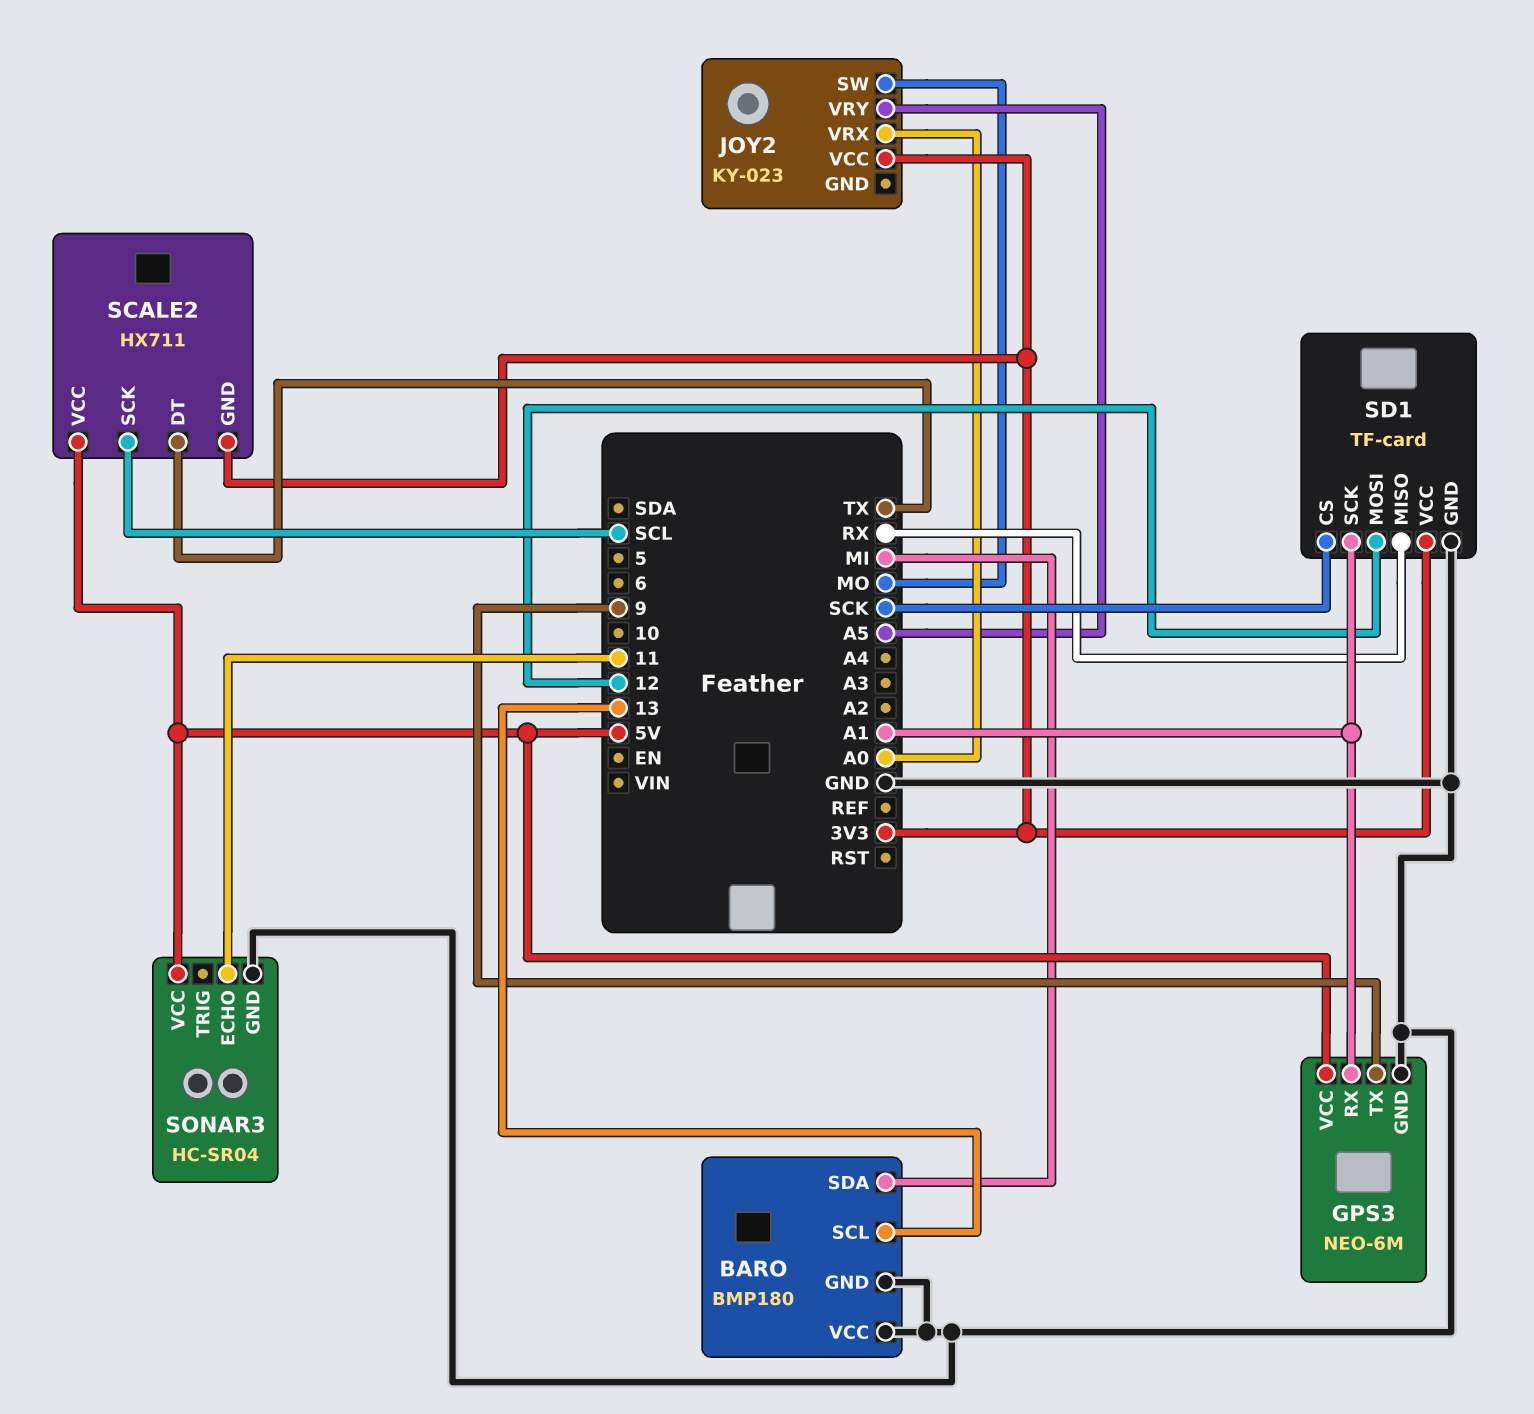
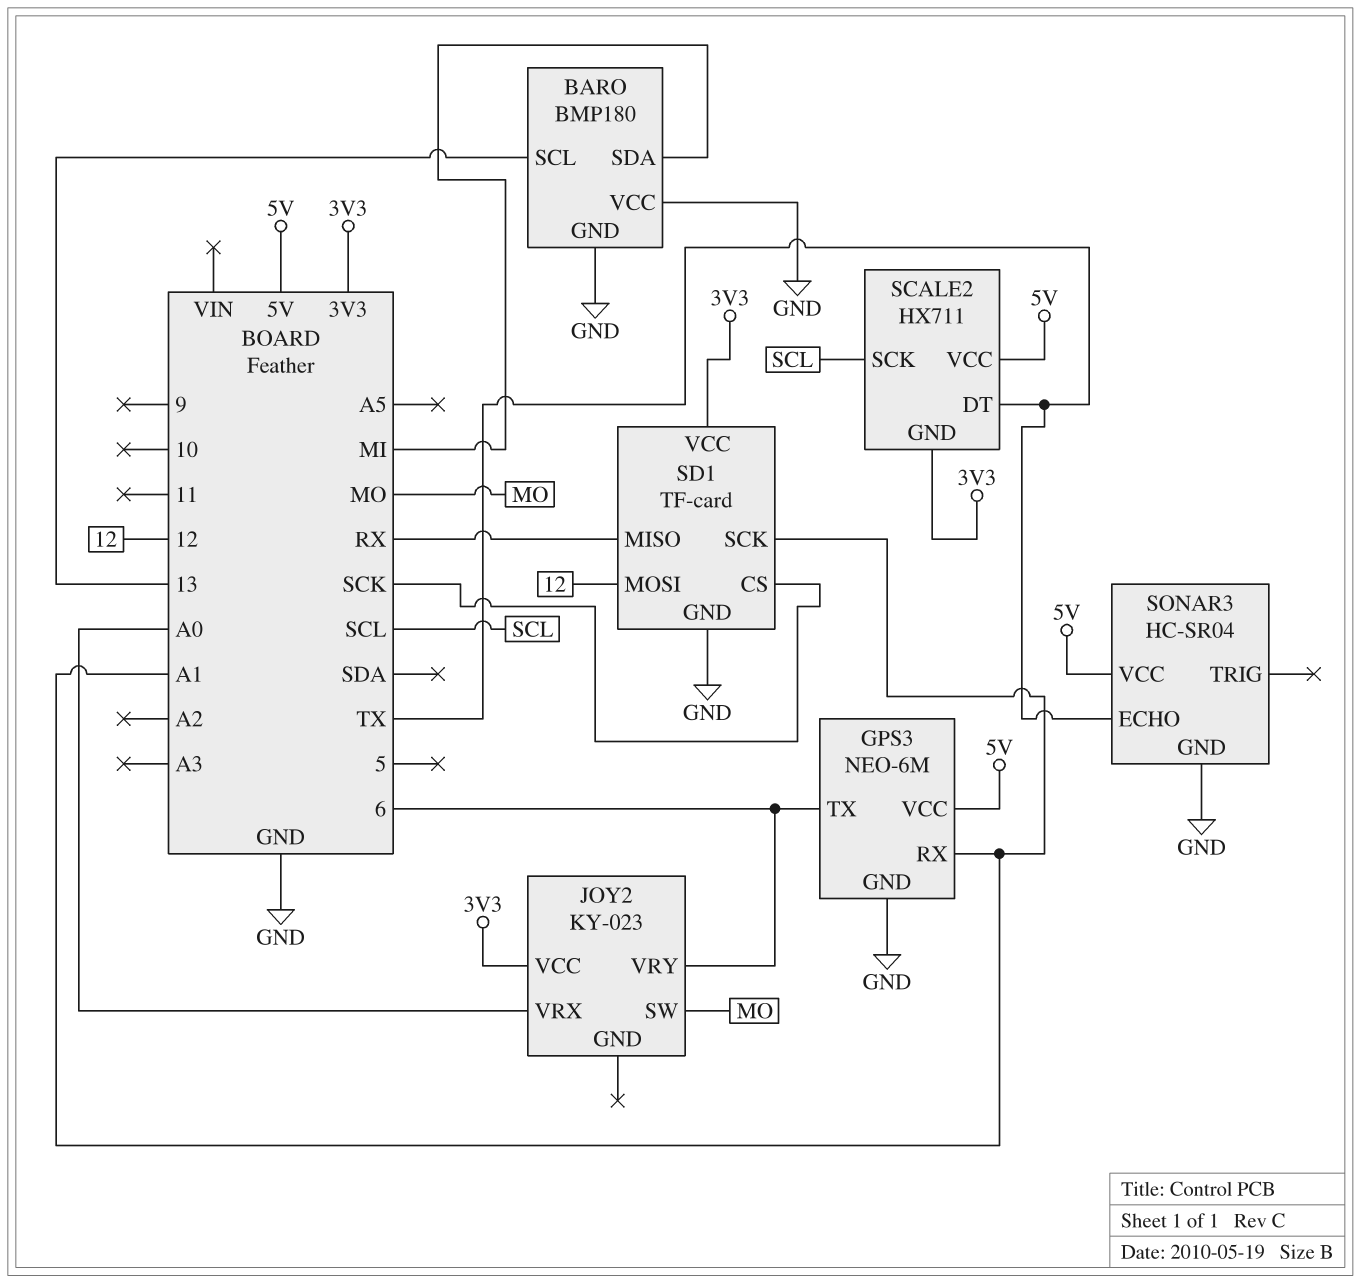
GPS3 pin TX: 9 -> 6
JOY2 pin VRY: A5 -> 6
SONAR3 pin ECHO: 11 -> TX

